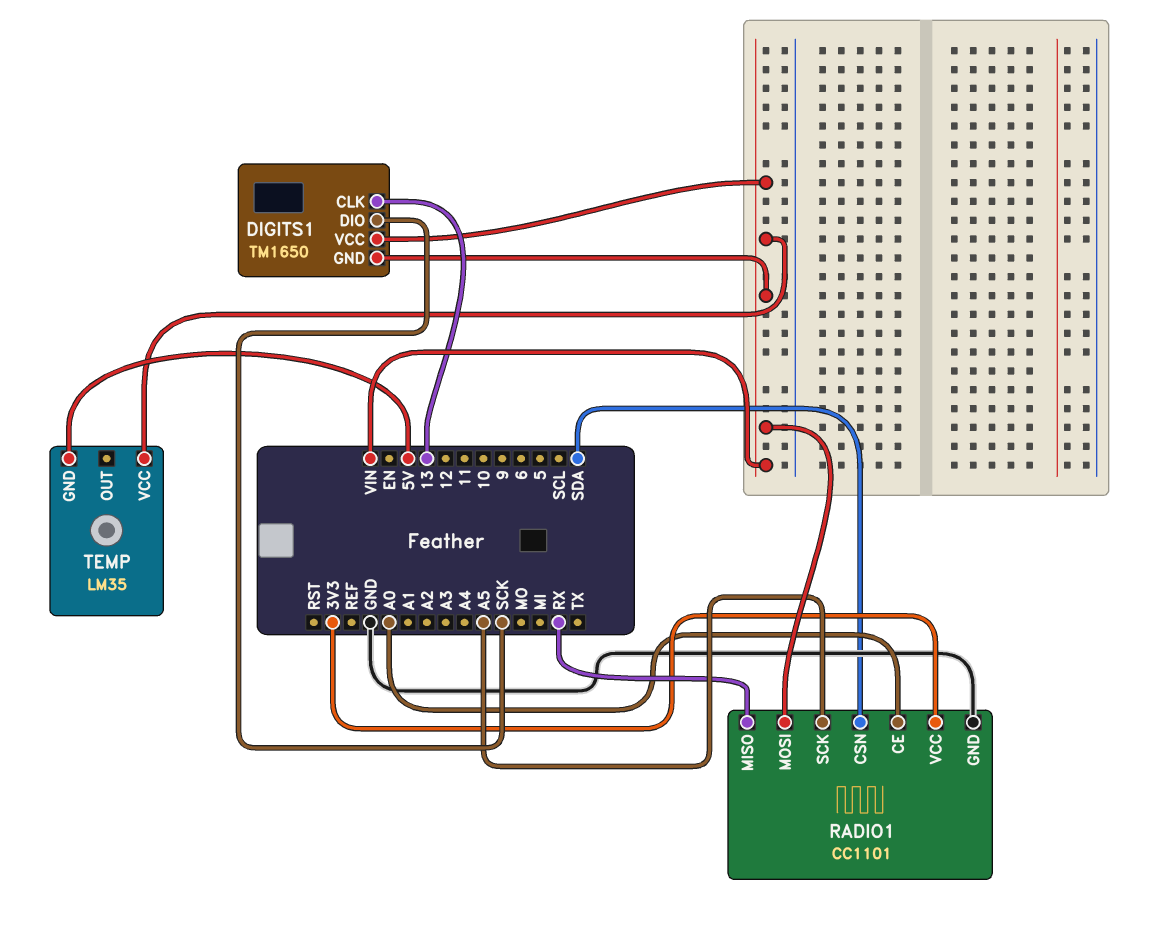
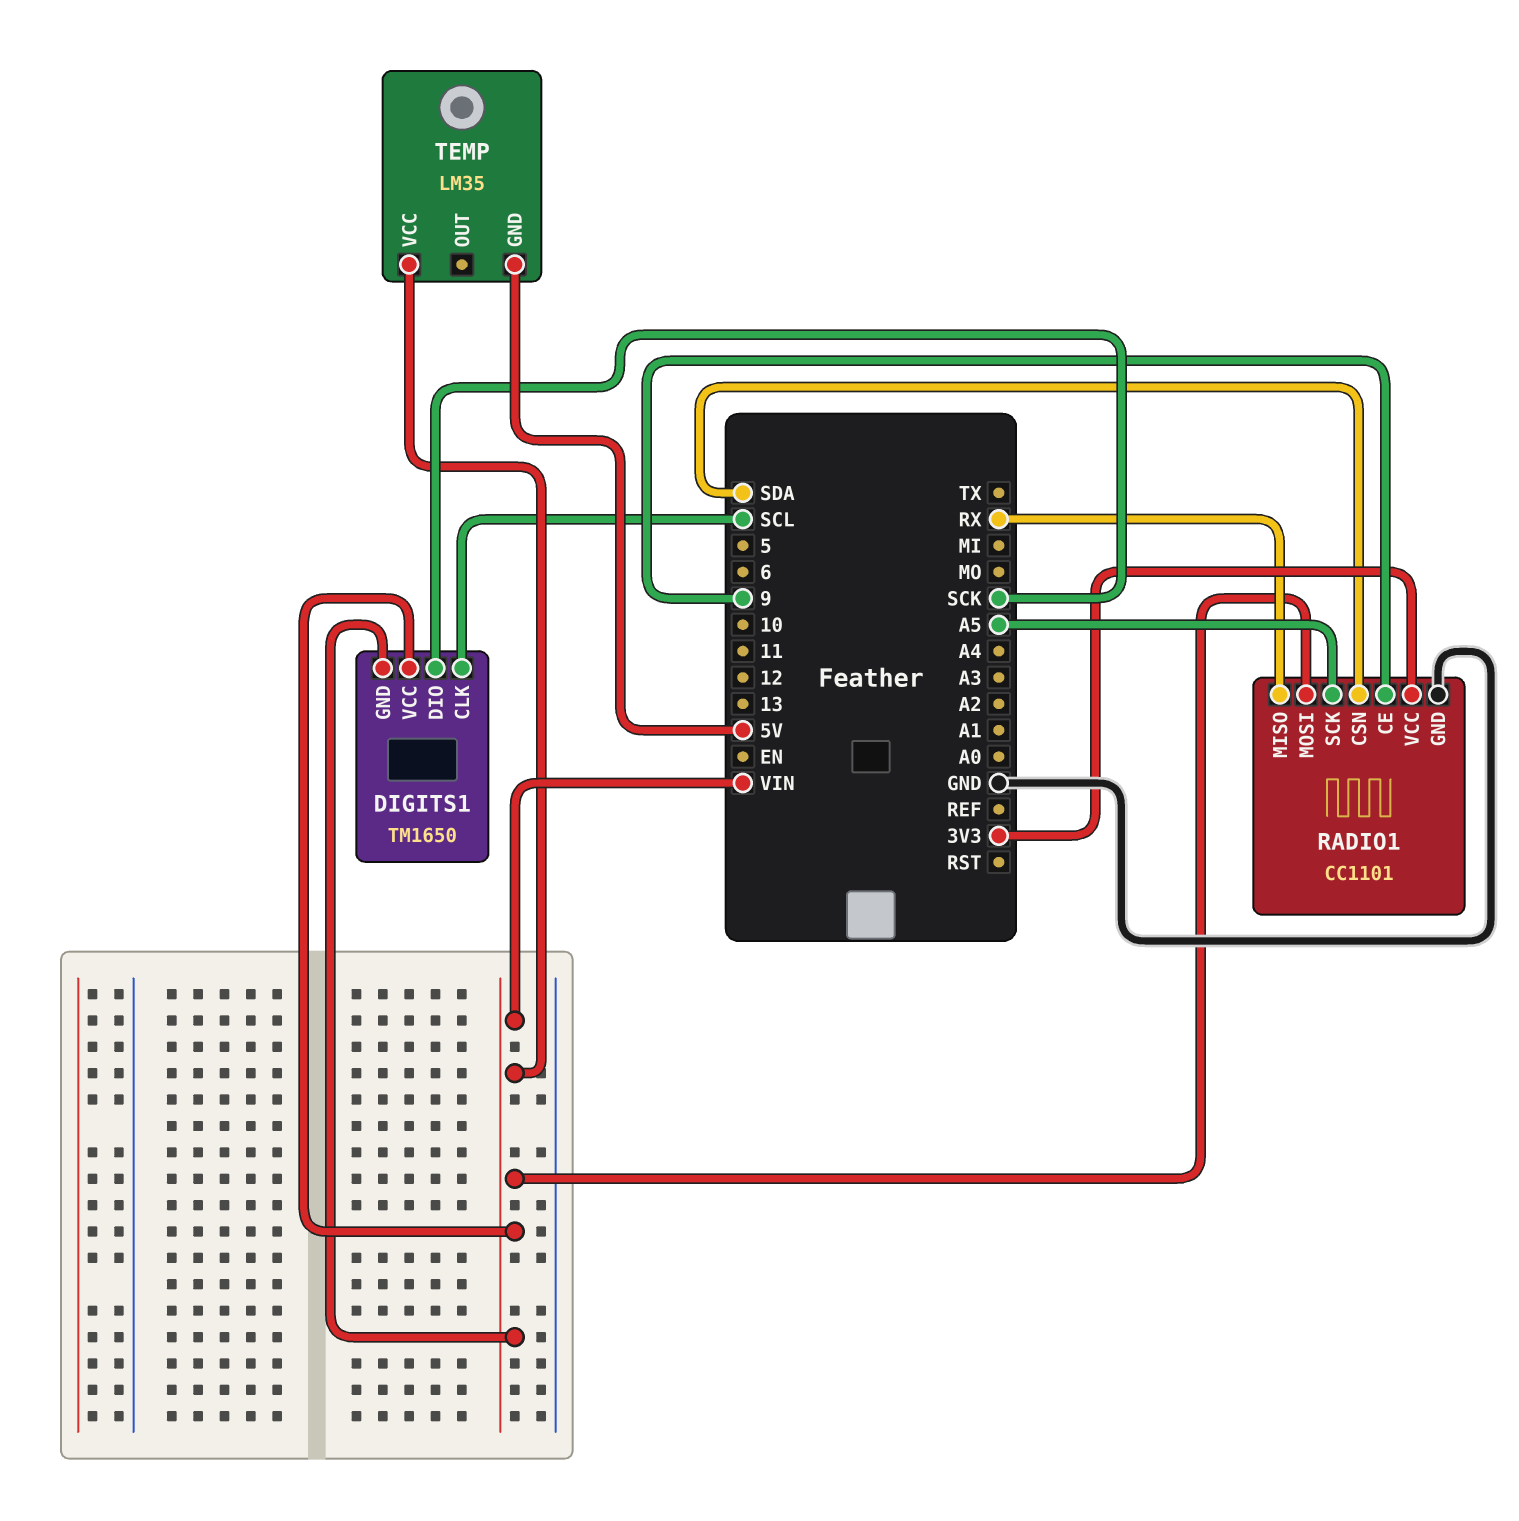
DIGITS1 pin CLK: 13 -> SCL
RADIO1 pin CE: A0 -> 9

